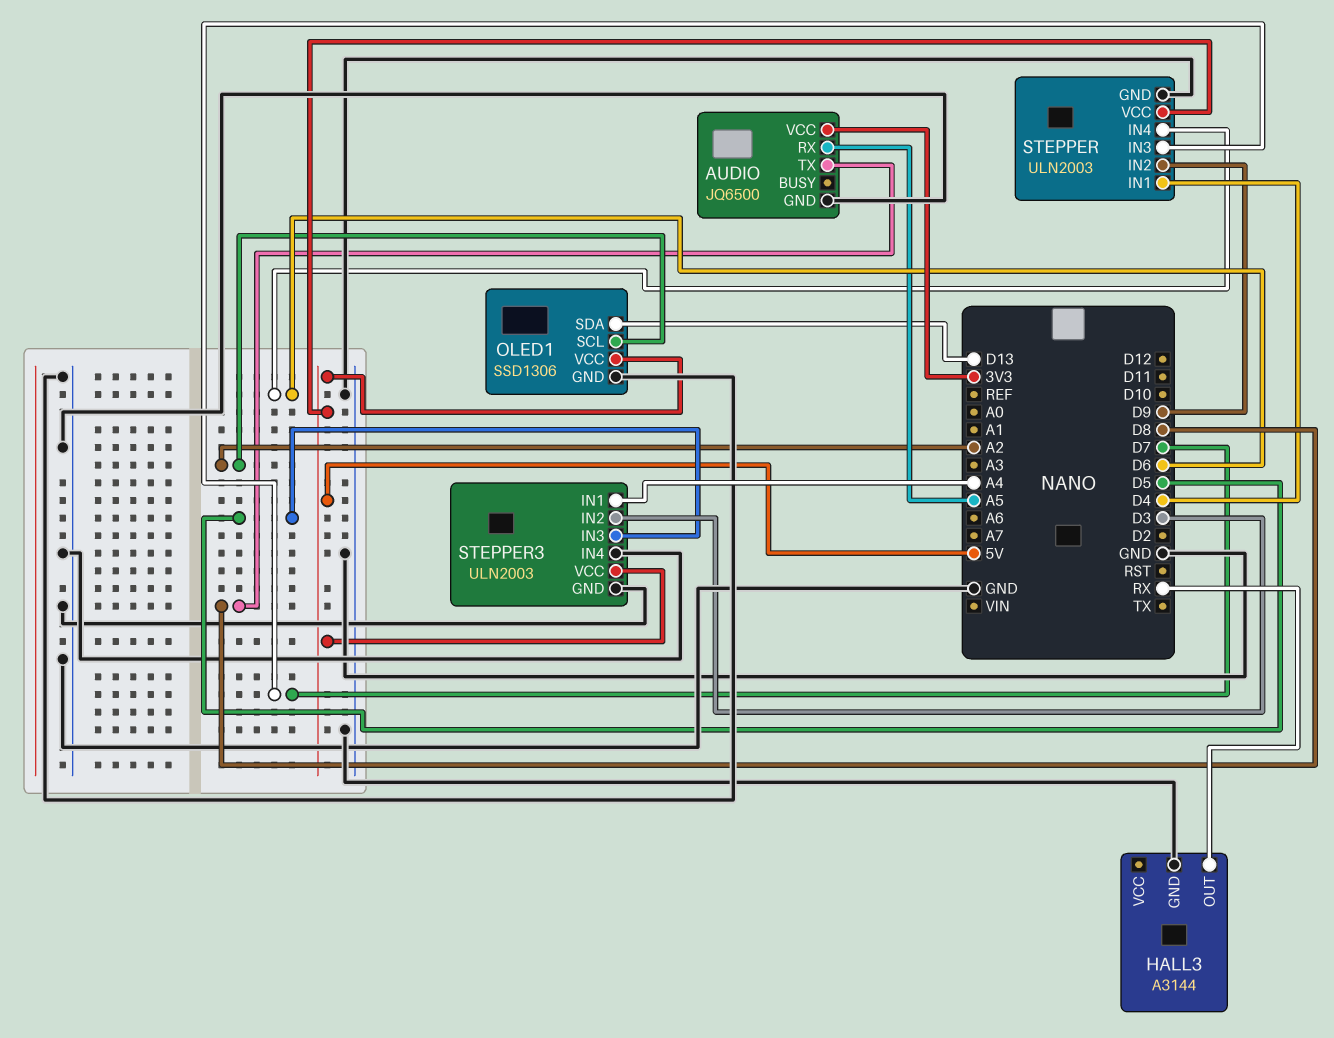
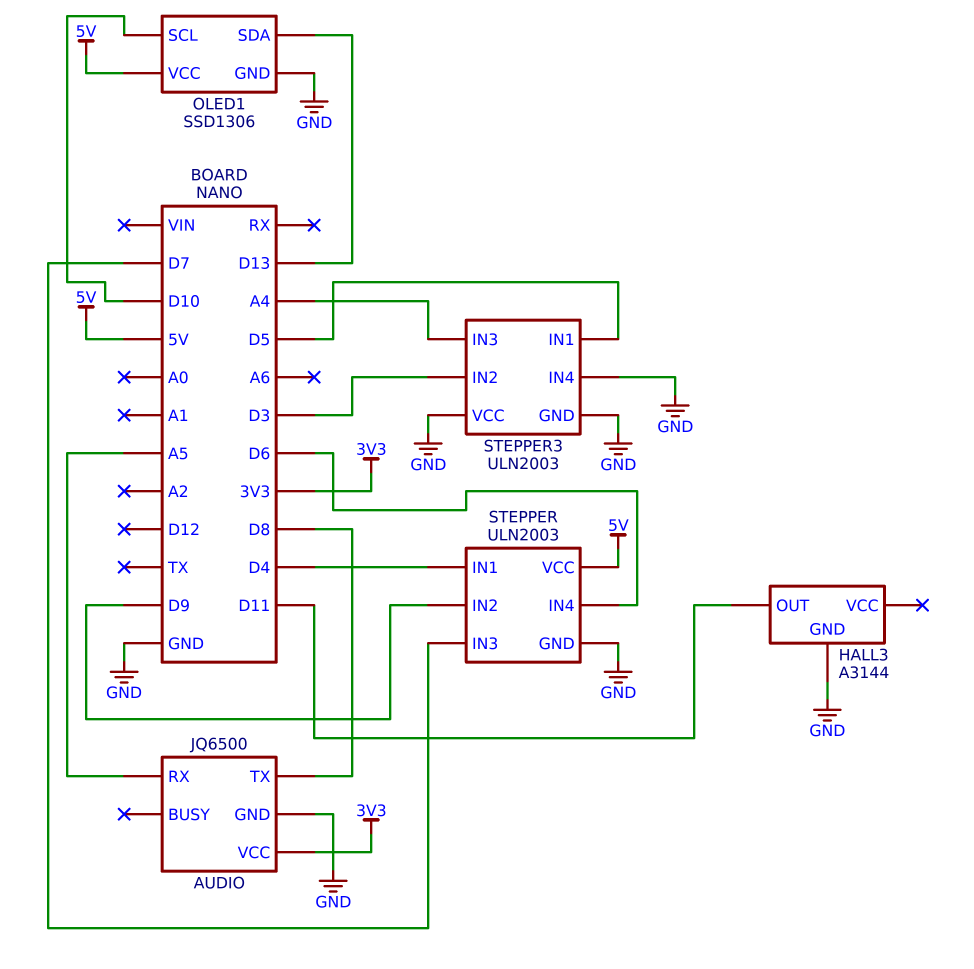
HALL3 pin OUT: RX -> D11
OLED1 pin SCL: A2 -> D10
STEPPER3 pin IN1: A4 -> D5
STEPPER3 pin IN3: D5 -> A4
STEPPER3 pin VCC: 5V -> GND

